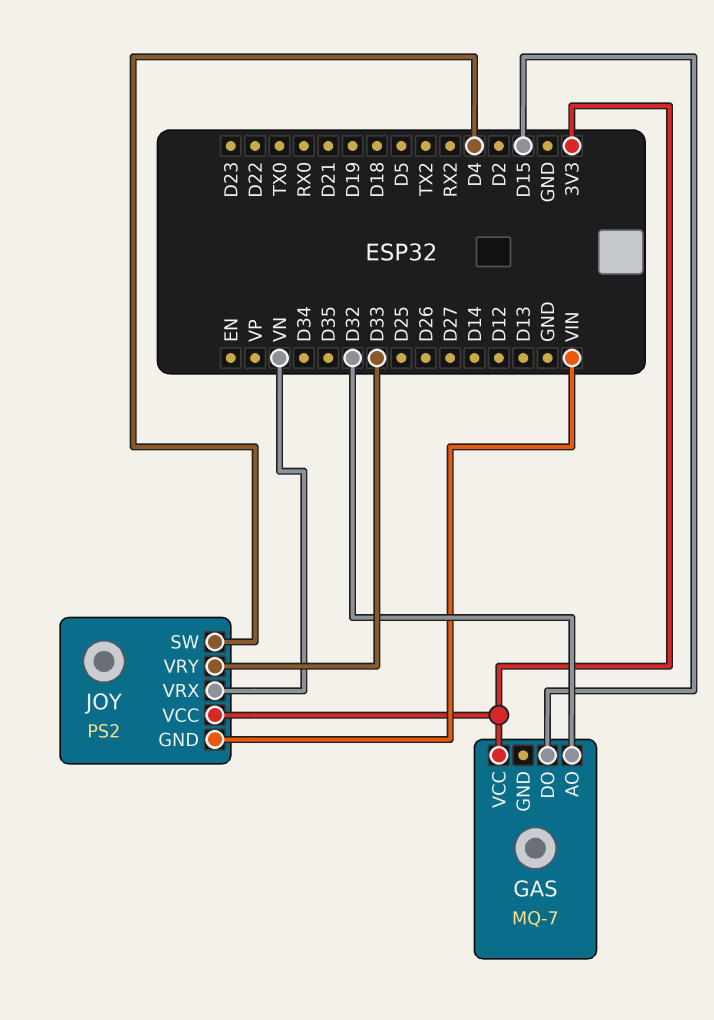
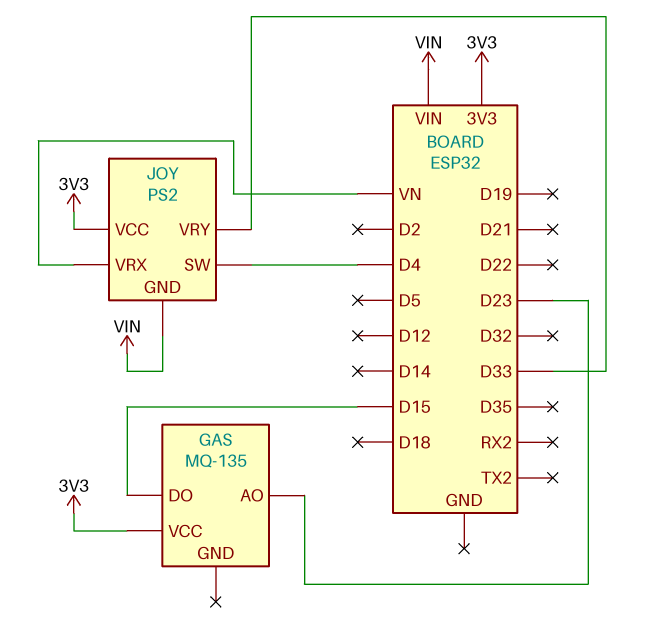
GAS: MQ-7 -> MQ-135
GAS pin AO: D32 -> D23

